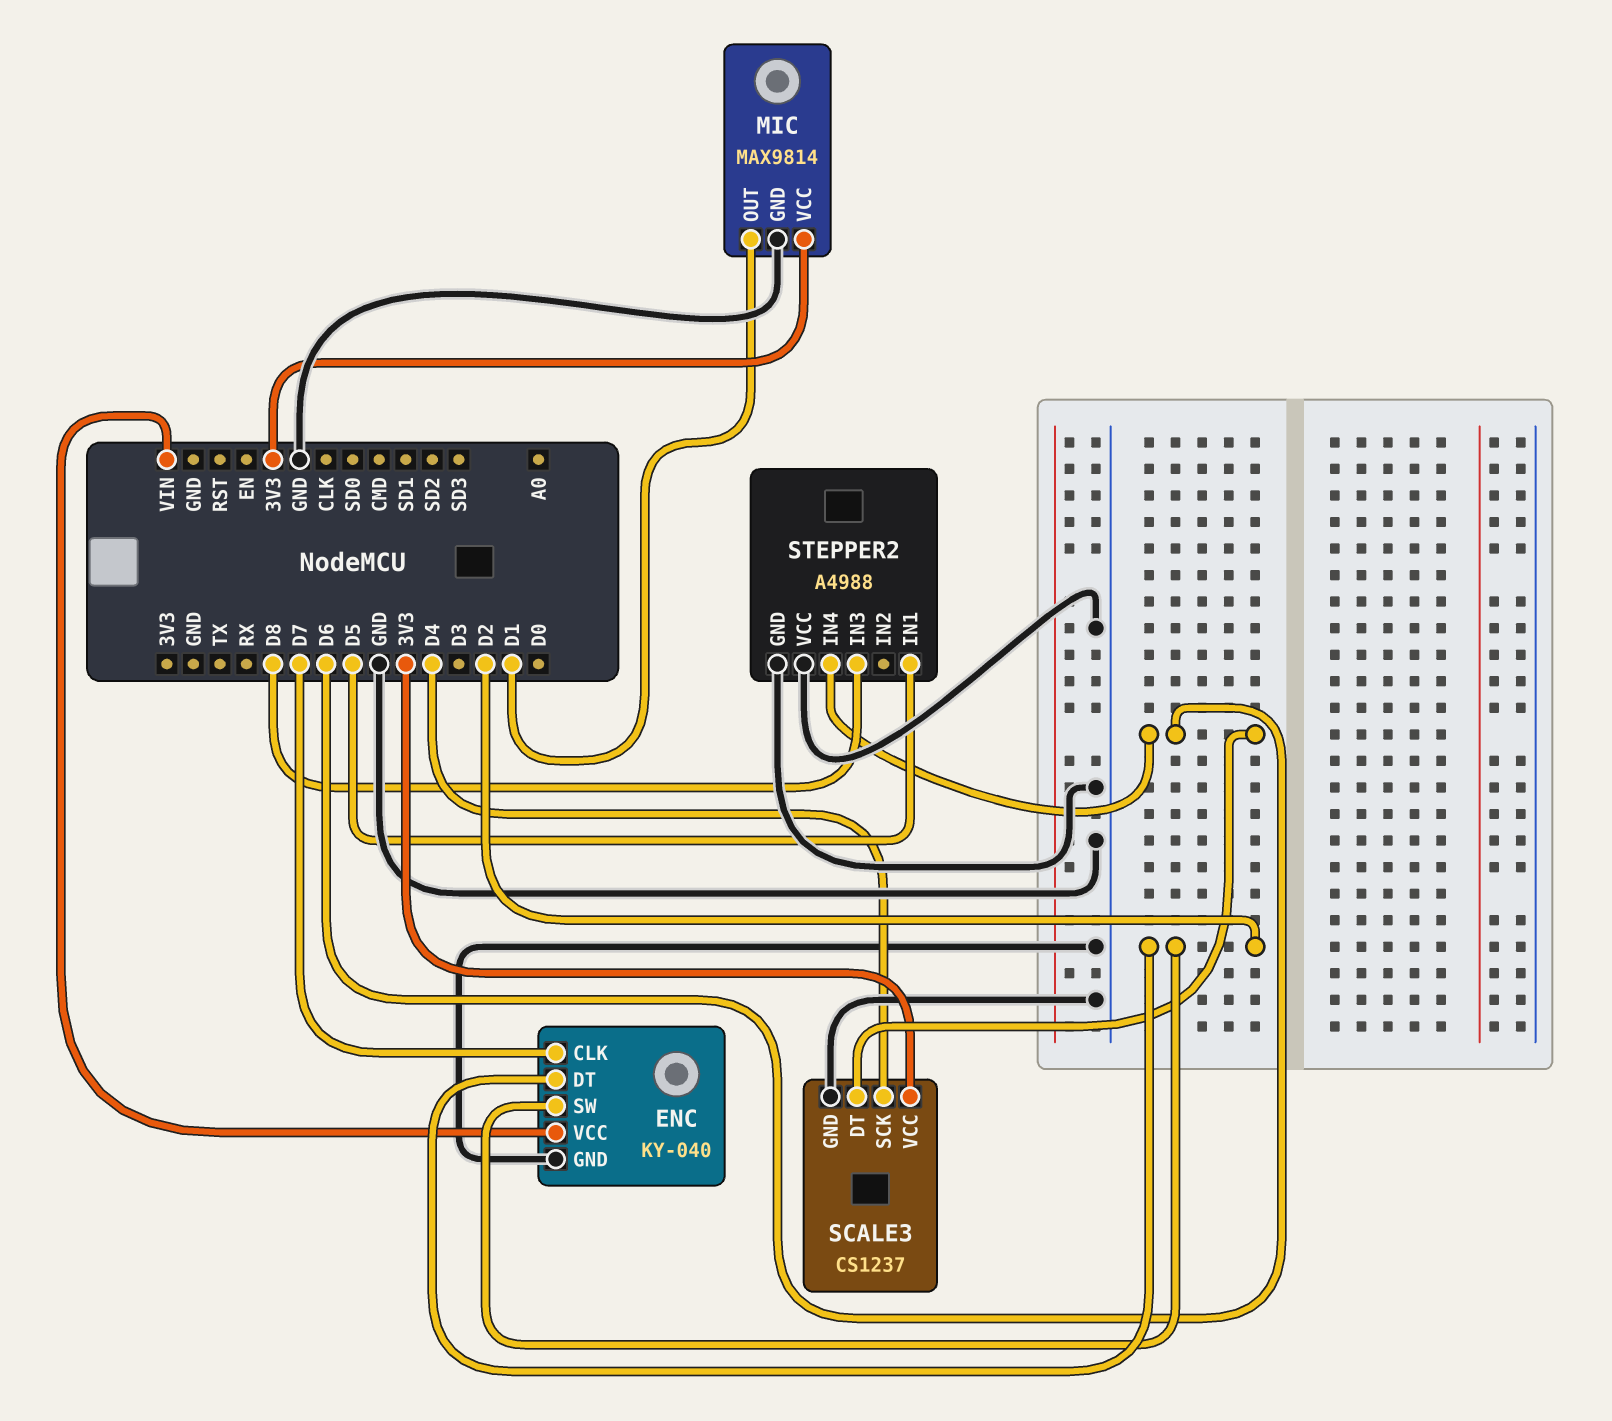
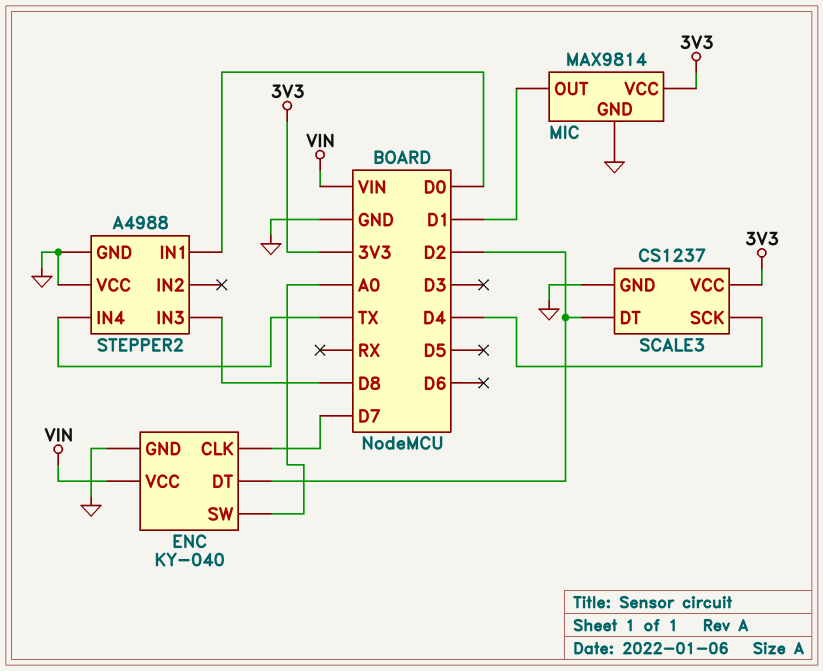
ENC pin SW: D2 -> A0
SCALE3 pin DT: D6 -> D2
STEPPER2 pin IN1: D5 -> D0
STEPPER2 pin IN4: D6 -> TX

